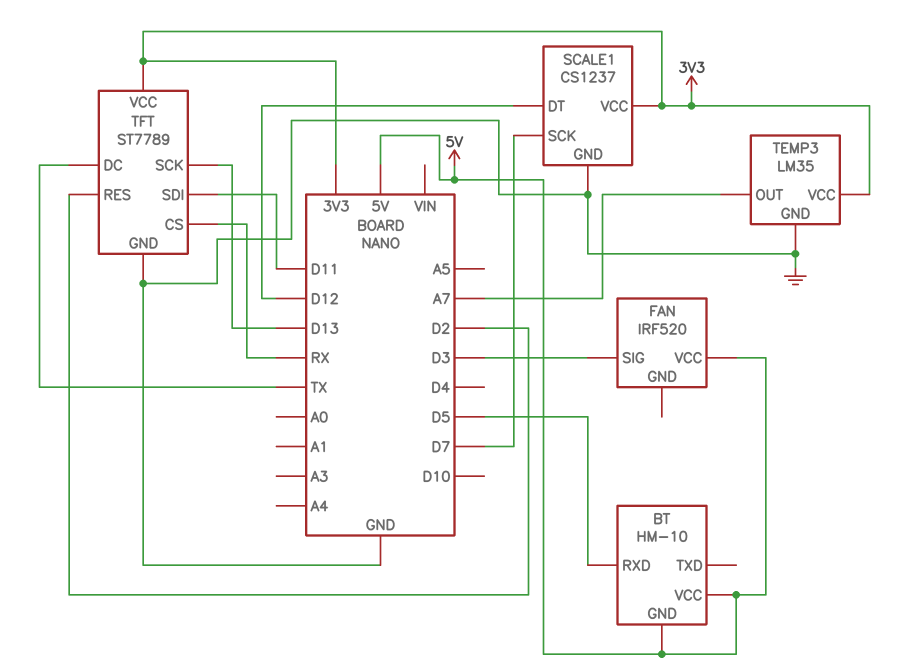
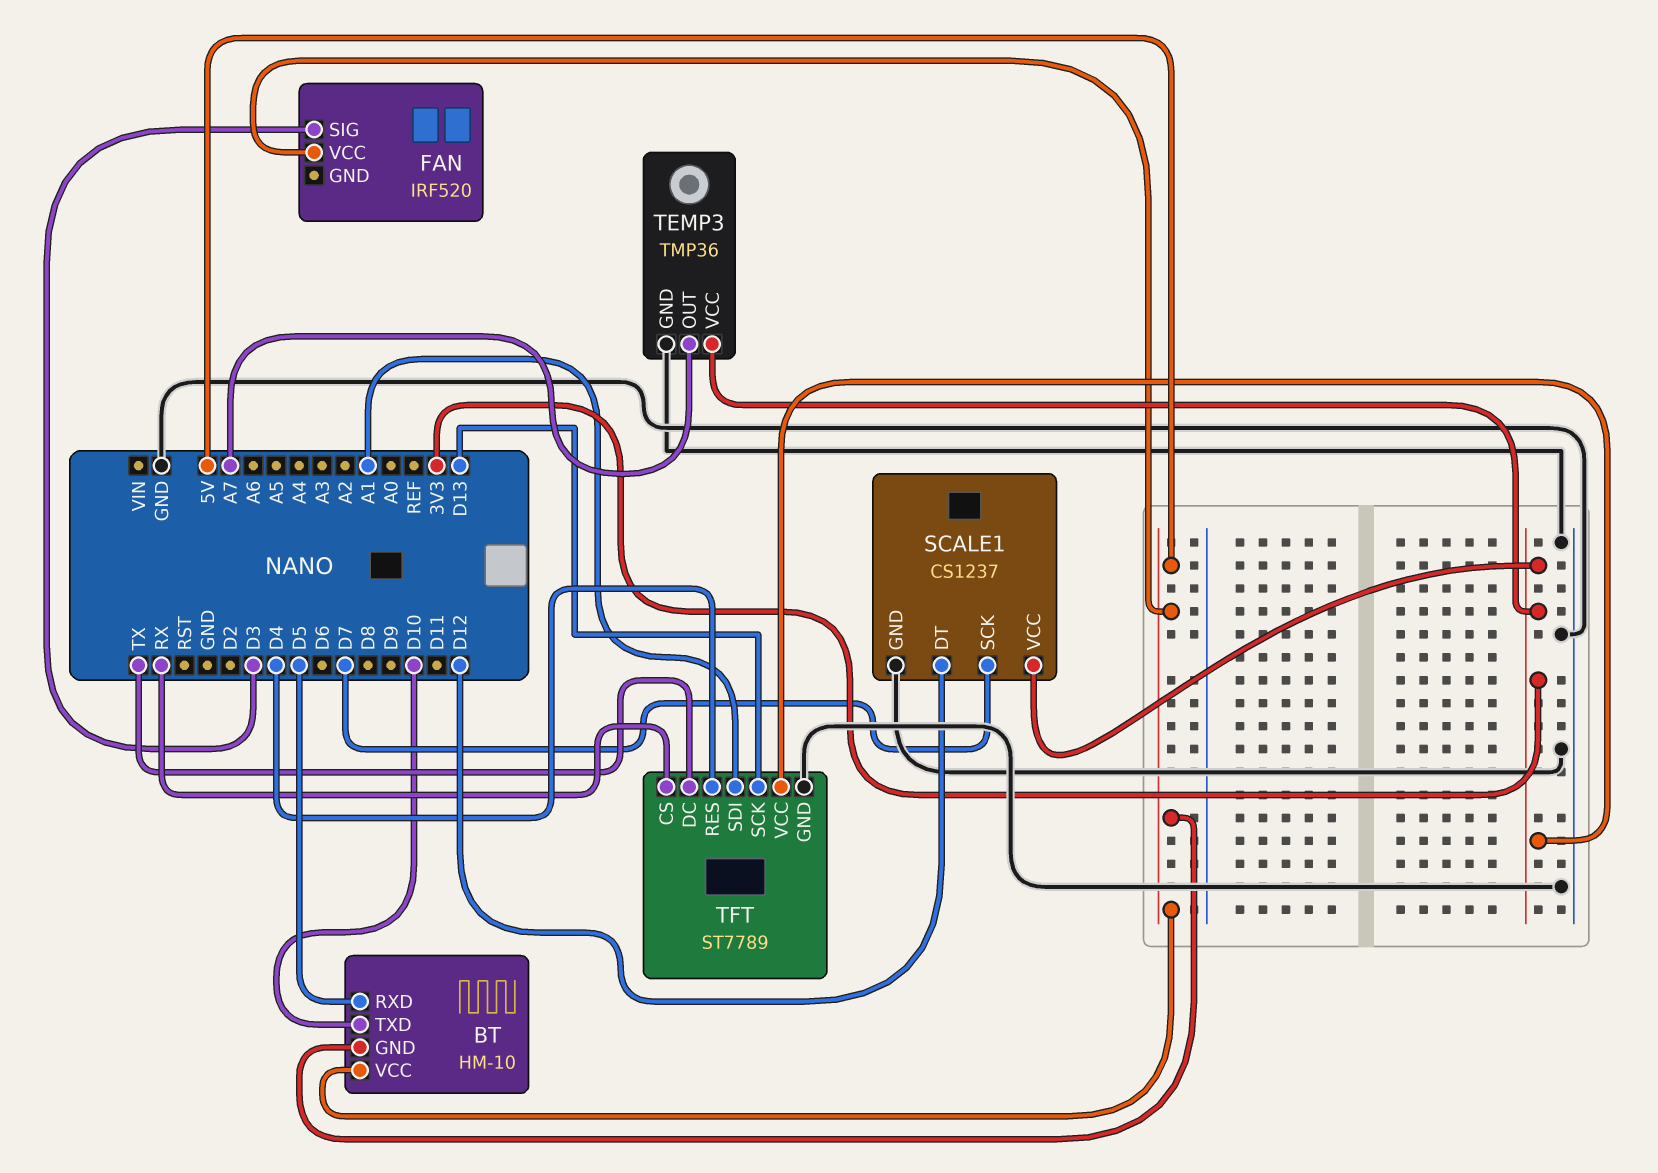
BT pin TXD: none -> D10
TEMP3: LM35 -> TMP36
TFT pin RES: D2 -> D4
TFT pin SDI: D11 -> A1

